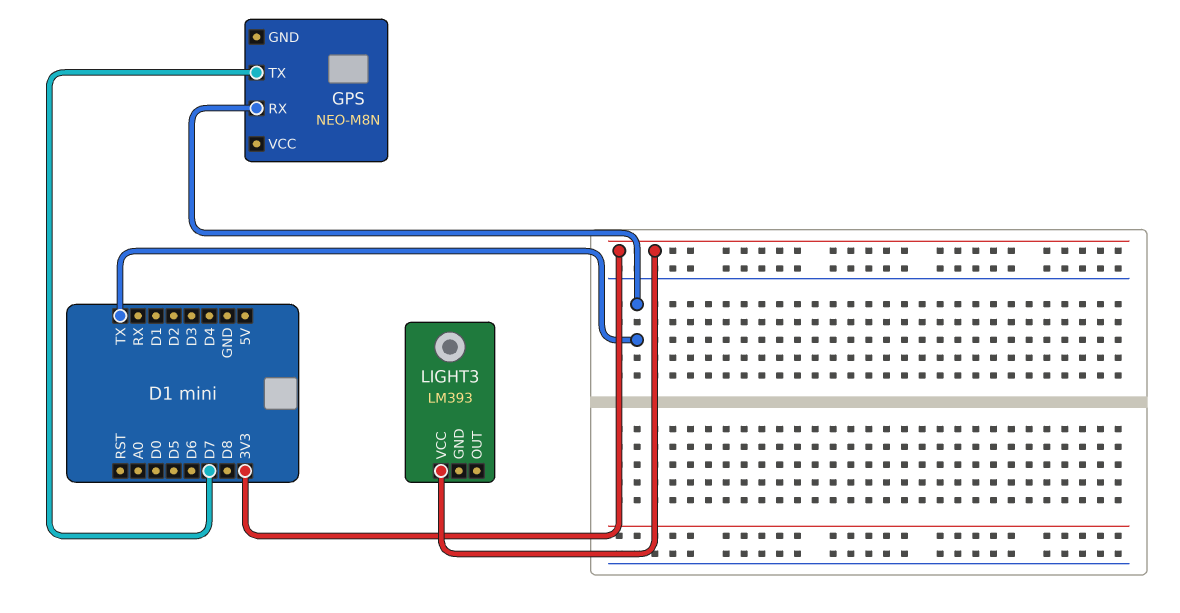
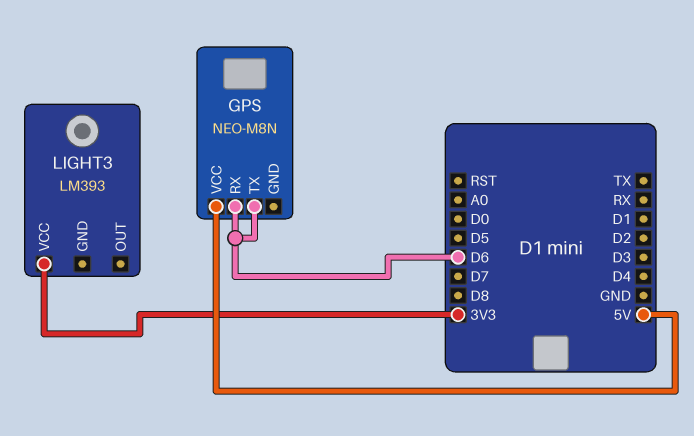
GPS pin RX: TX -> D6
GPS pin TX: D7 -> D6
GPS pin VCC: none -> 5V

